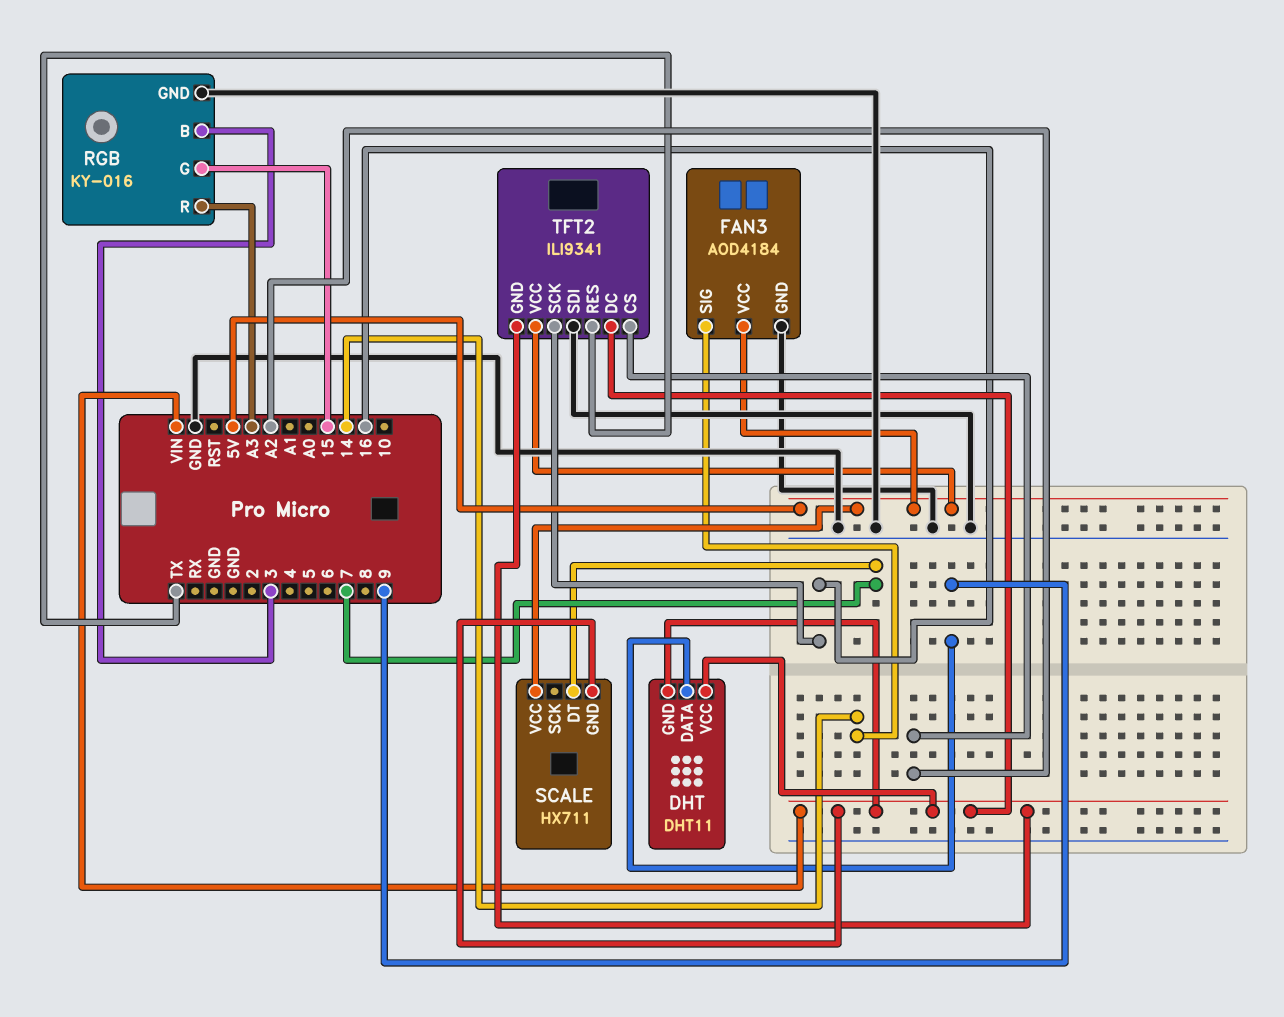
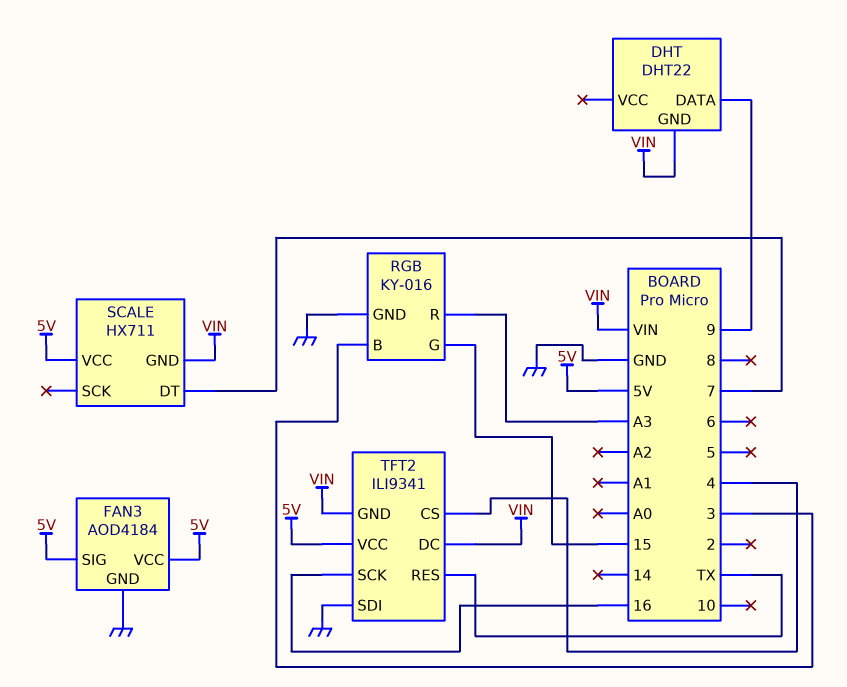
DHT: DHT11 -> DHT22
DHT pin VCC: VIN -> none
FAN3 pin SIG: 14 -> 5V
TFT2 pin CS: A2 -> 4

